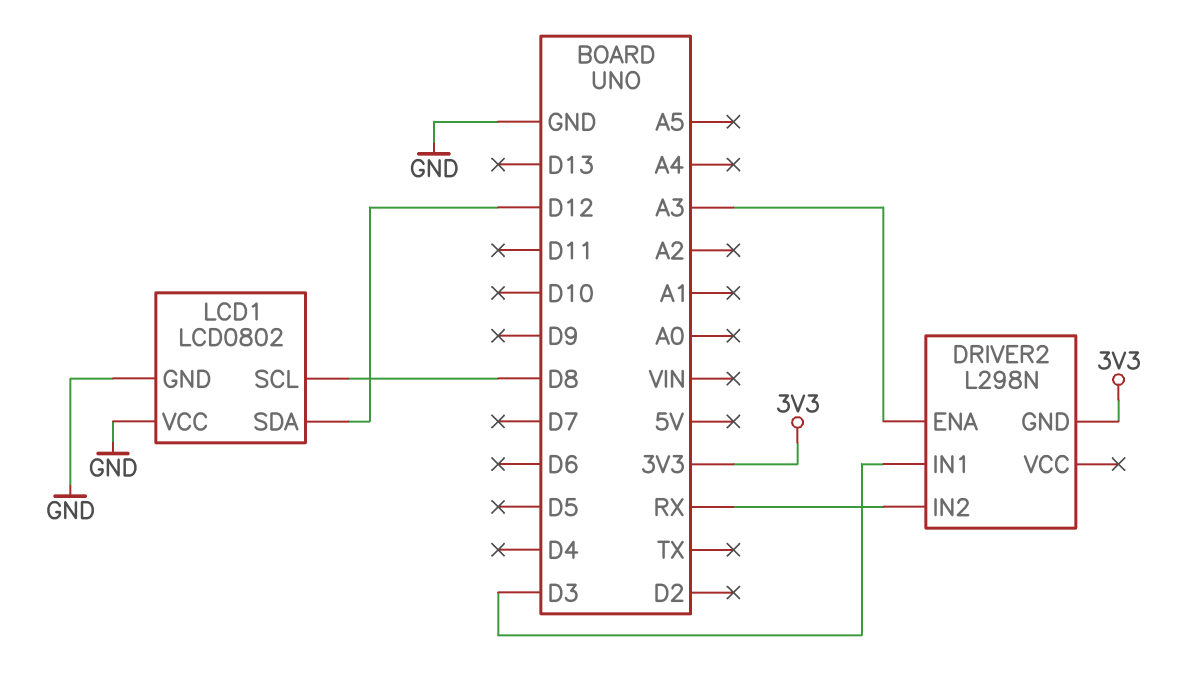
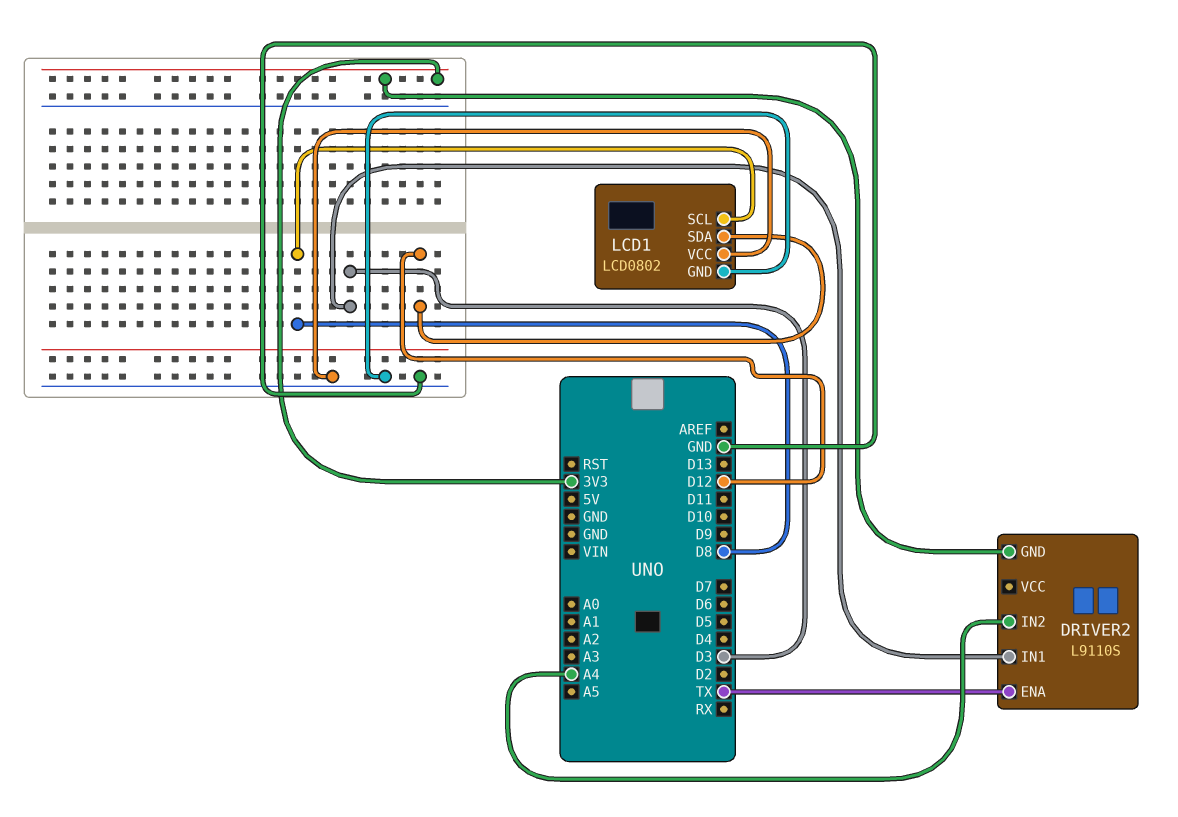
DRIVER2: L298N -> L9110S
DRIVER2 pin ENA: A3 -> TX
DRIVER2 pin IN2: RX -> A4

